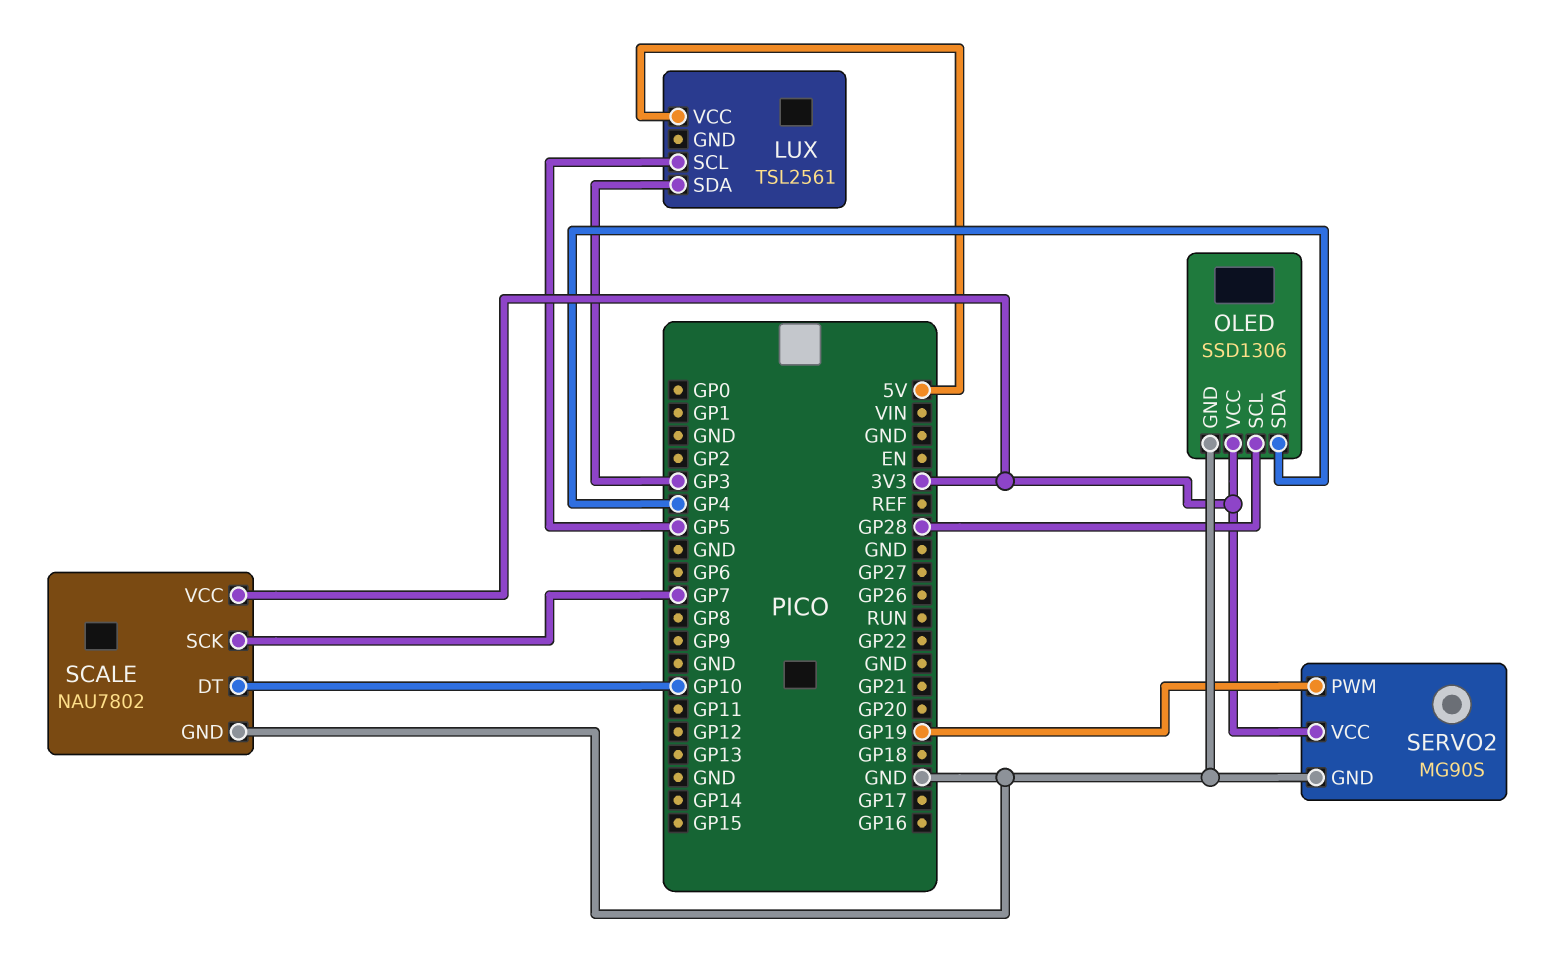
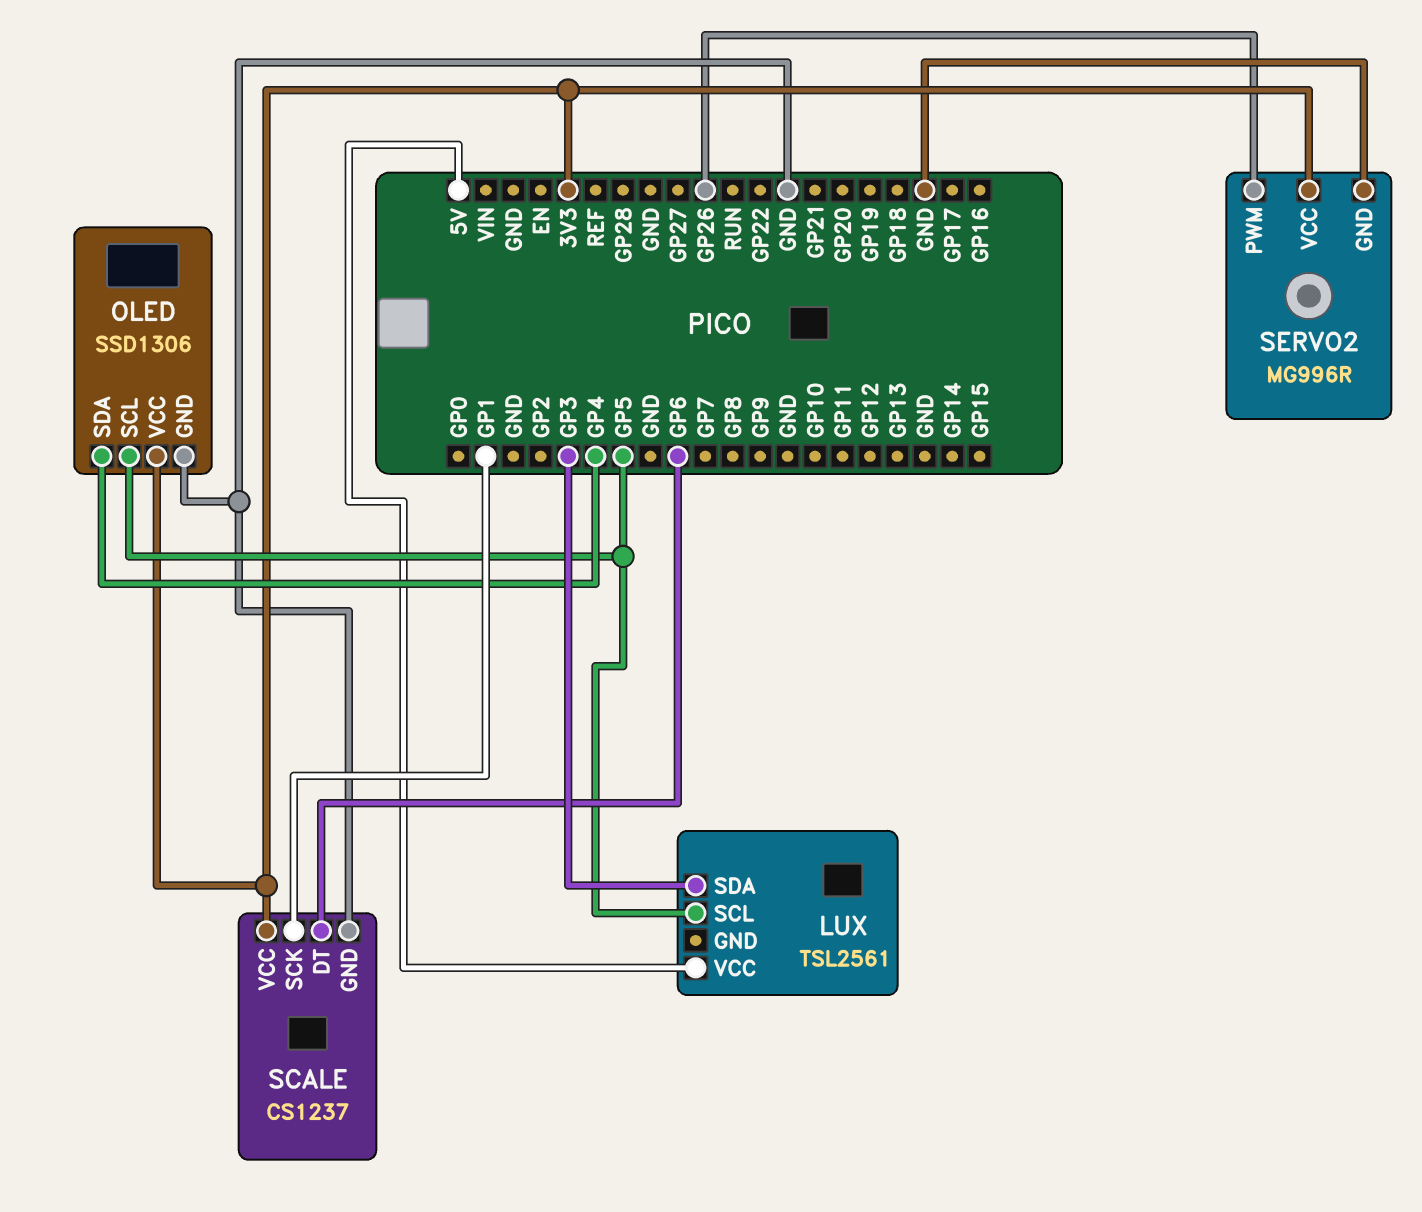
OLED pin SCL: GP28 -> GP5
SCALE: NAU7802 -> CS1237
SCALE pin DT: GP10 -> GP6
SCALE pin SCK: GP7 -> GP1
SERVO2: MG90S -> MG996R
SERVO2 pin PWM: GP19 -> GP26

